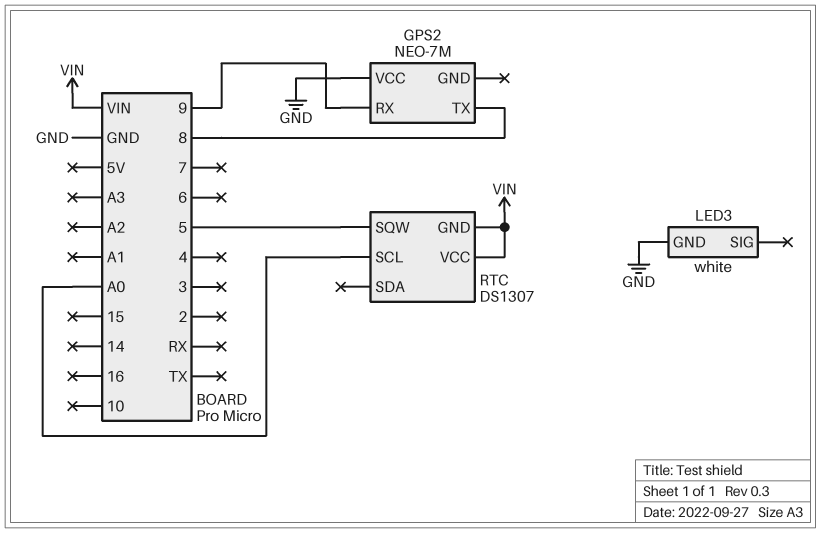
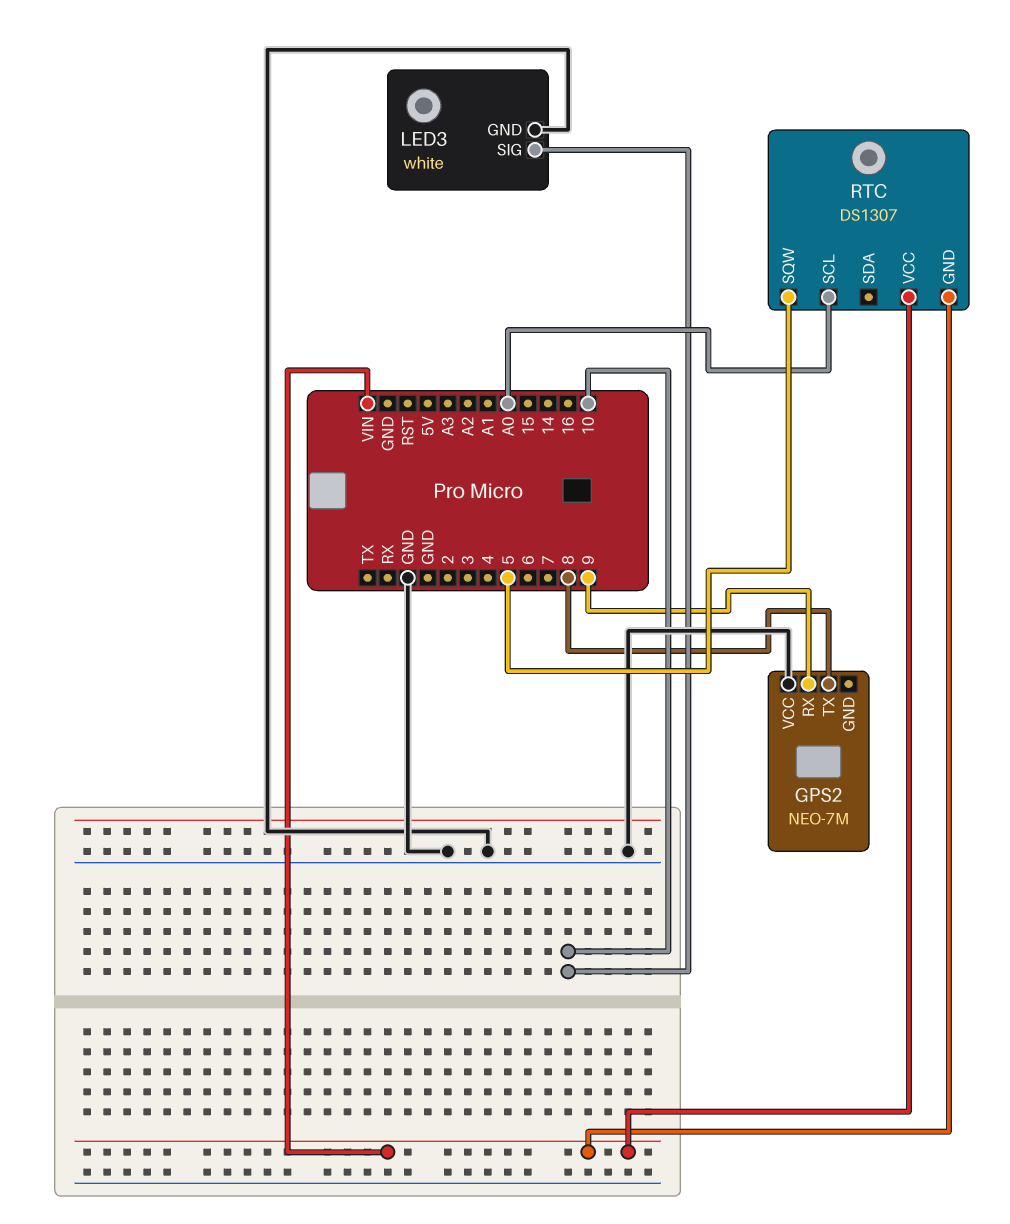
LED3 pin SIG: none -> 10

